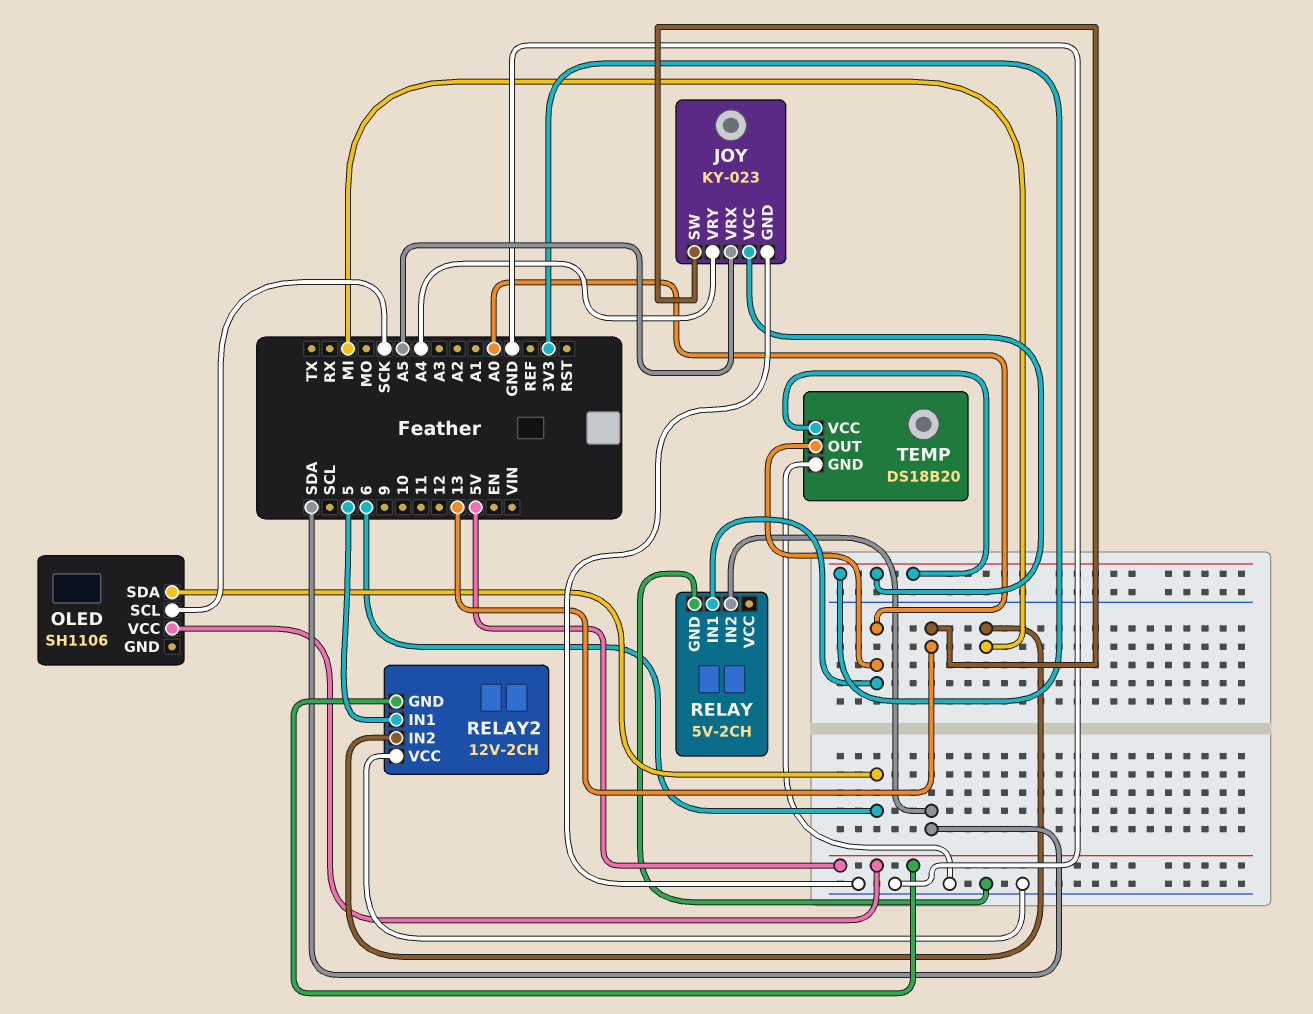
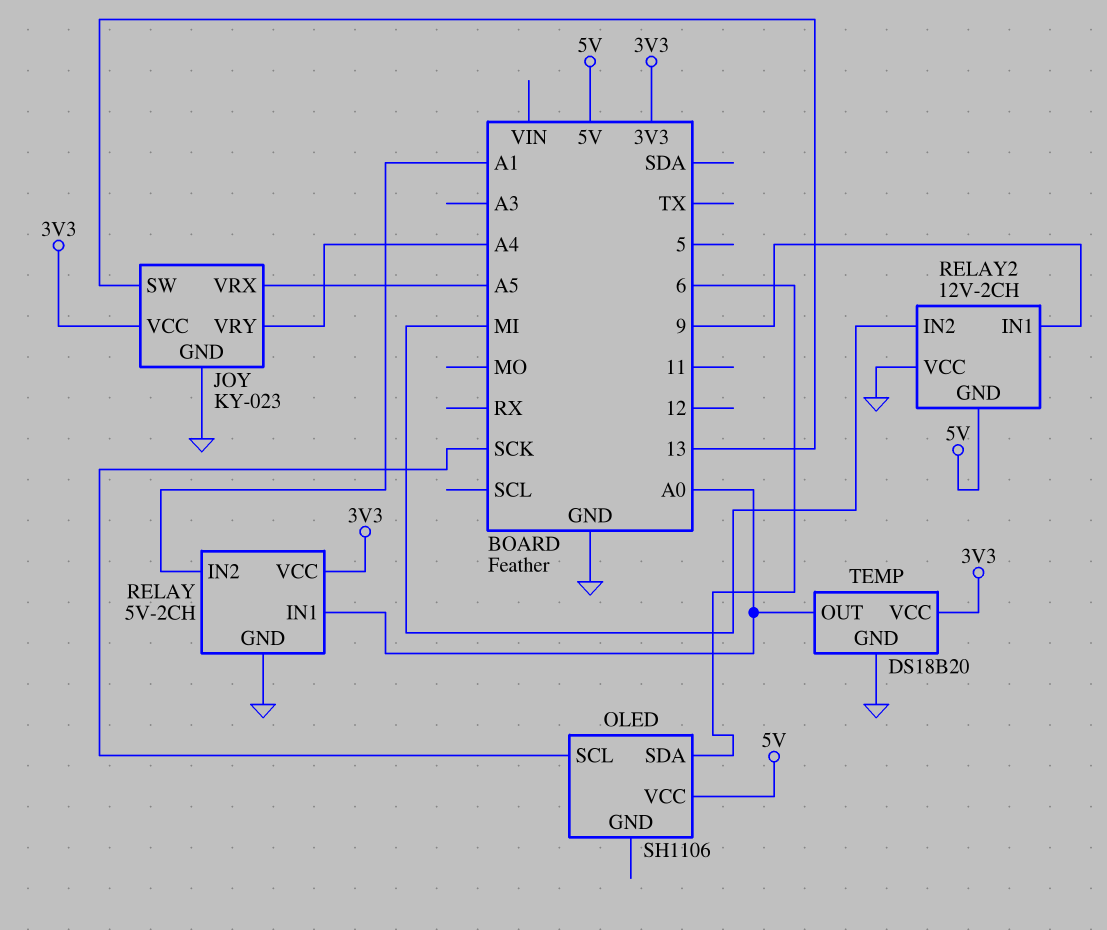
RELAY pin IN2: SDA -> A1
RELAY pin VCC: none -> 3V3
RELAY2 pin IN1: 5 -> 9

